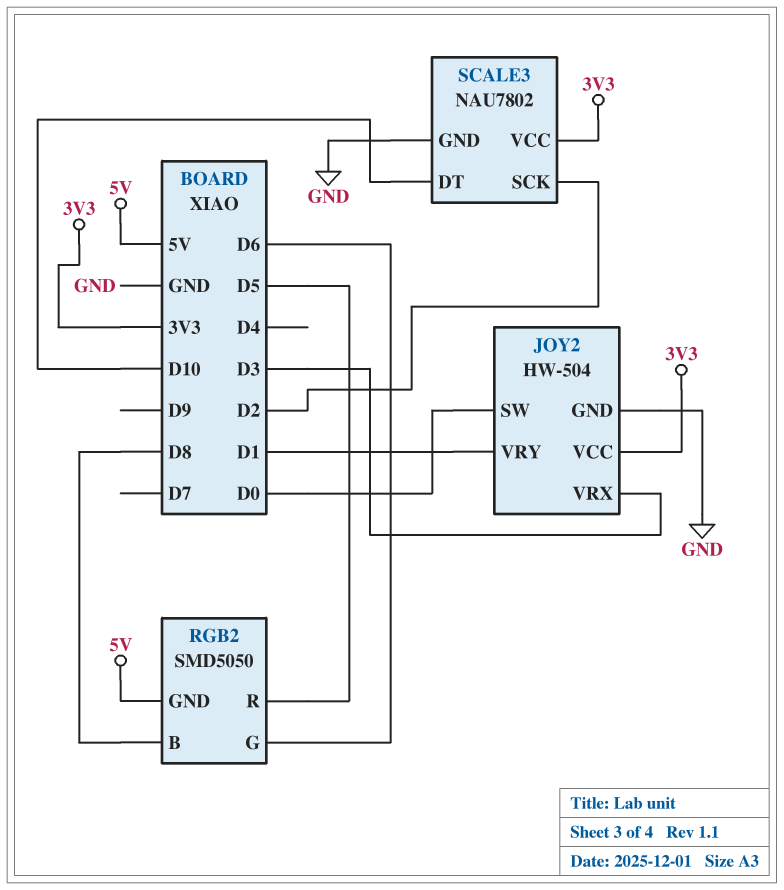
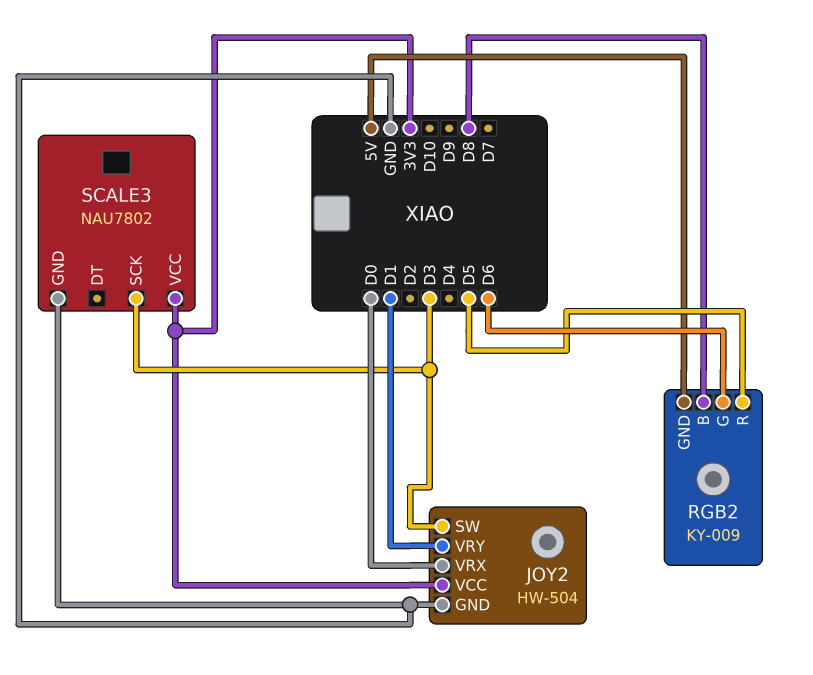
JOY2 pin SW: D0 -> D3
JOY2 pin VRX: D3 -> D0
RGB2: SMD5050 -> KY-009
SCALE3 pin DT: D10 -> none
SCALE3 pin SCK: D2 -> D3

